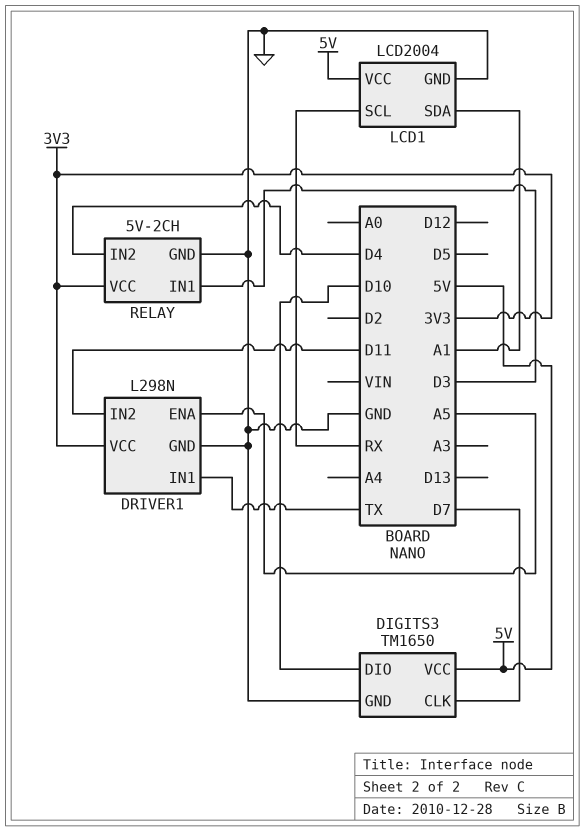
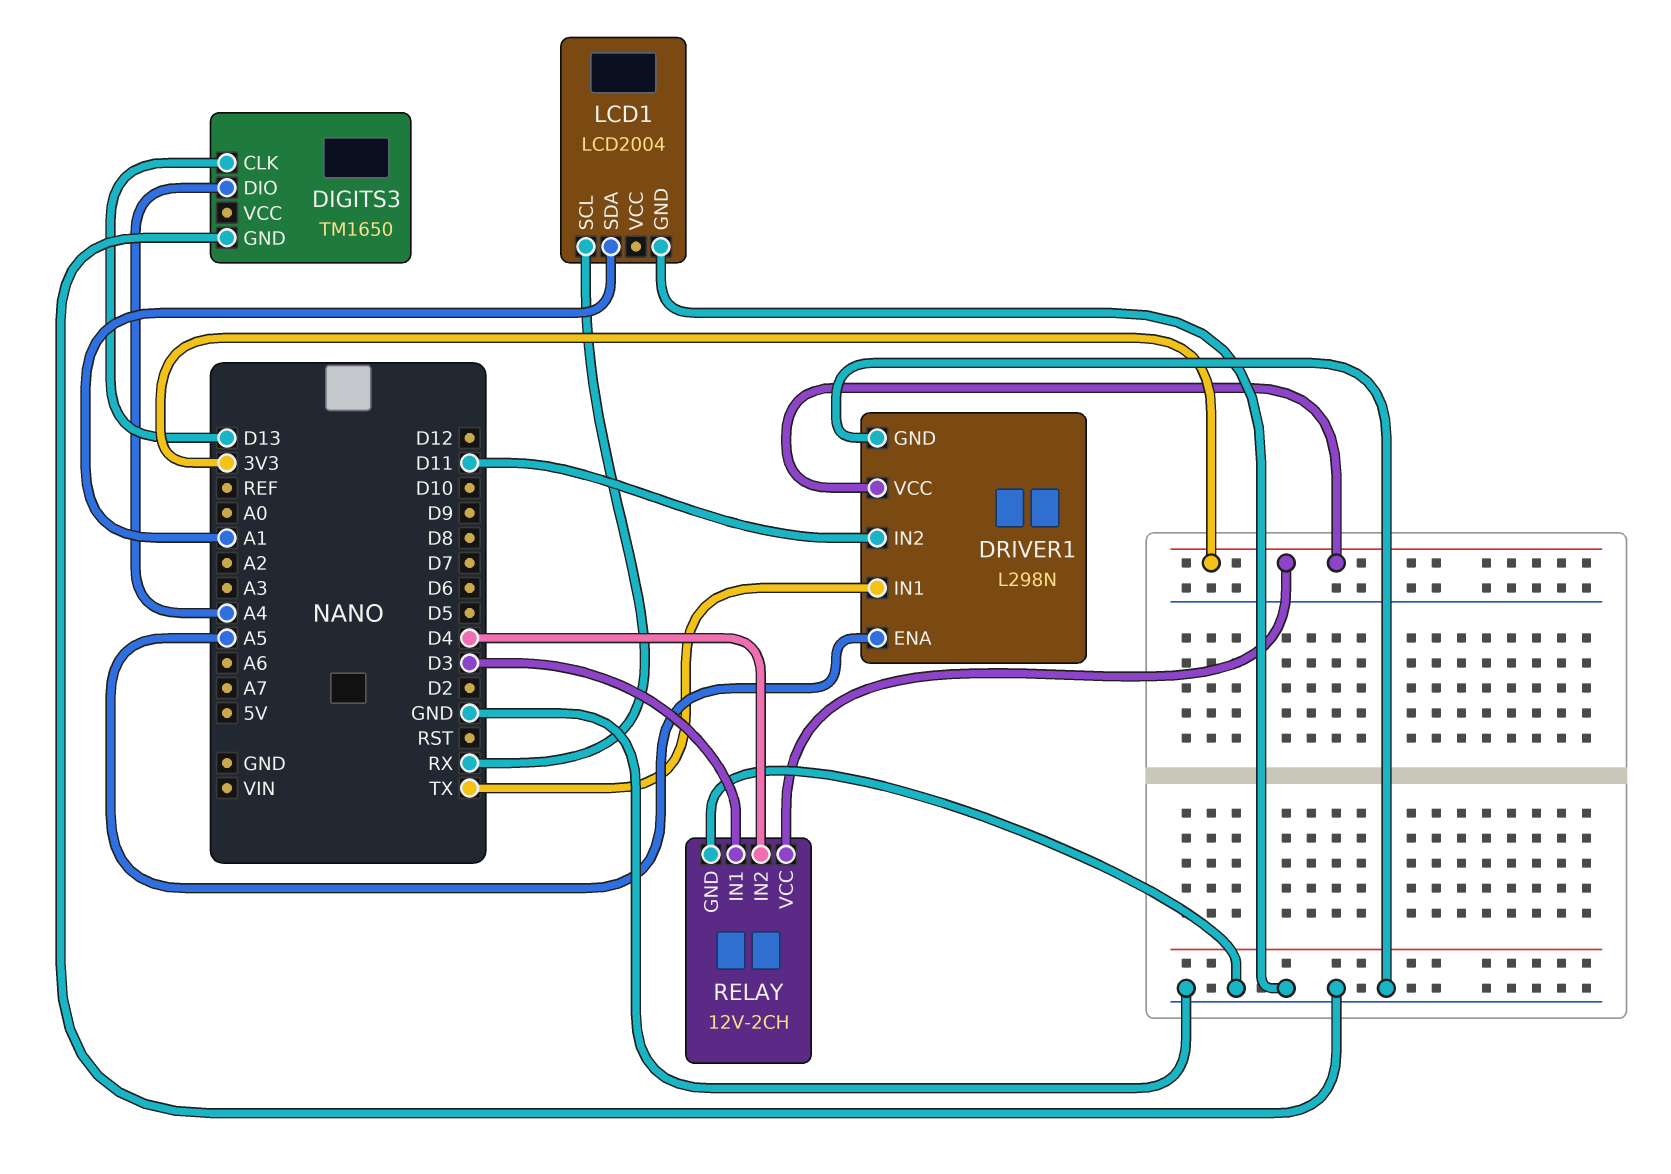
DIGITS3 pin CLK: D7 -> D13
DIGITS3 pin DIO: D10 -> A4
DIGITS3 pin VCC: 5V -> none
LCD1 pin VCC: 5V -> none
RELAY: 5V-2CH -> 12V-2CH

